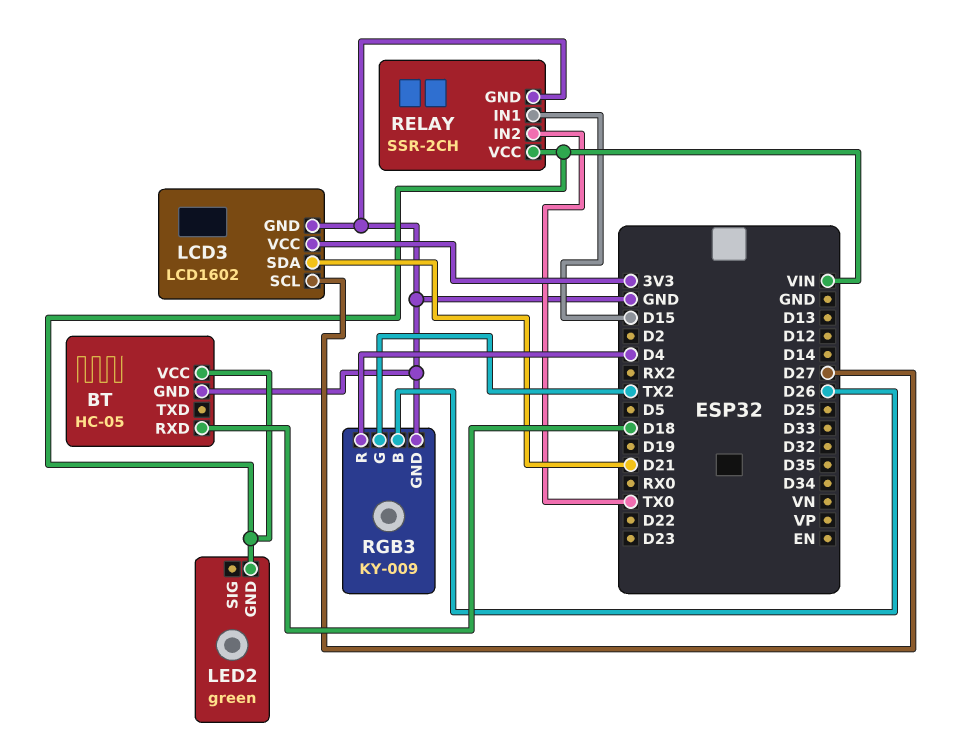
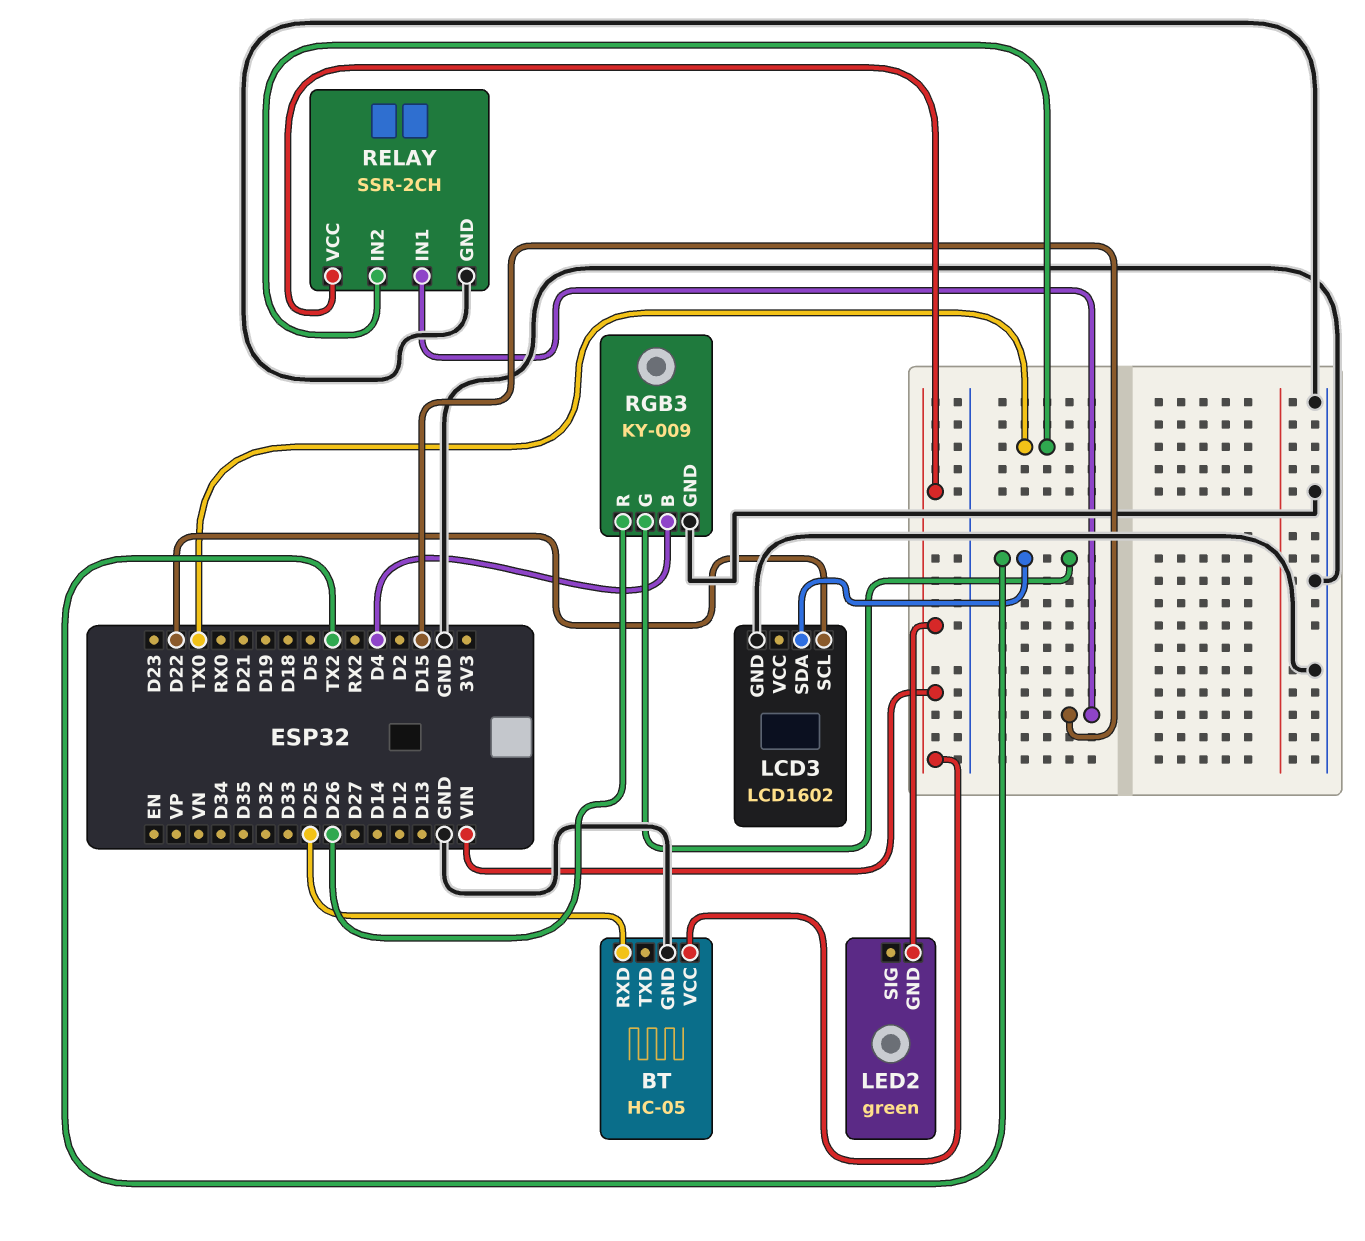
BT pin RXD: D18 -> D25
LCD3 pin SCL: D27 -> D22
LCD3 pin SDA: D21 -> TX2
LCD3 pin VCC: 3V3 -> none
RGB3 pin B: D26 -> D4
RGB3 pin R: D4 -> D26

